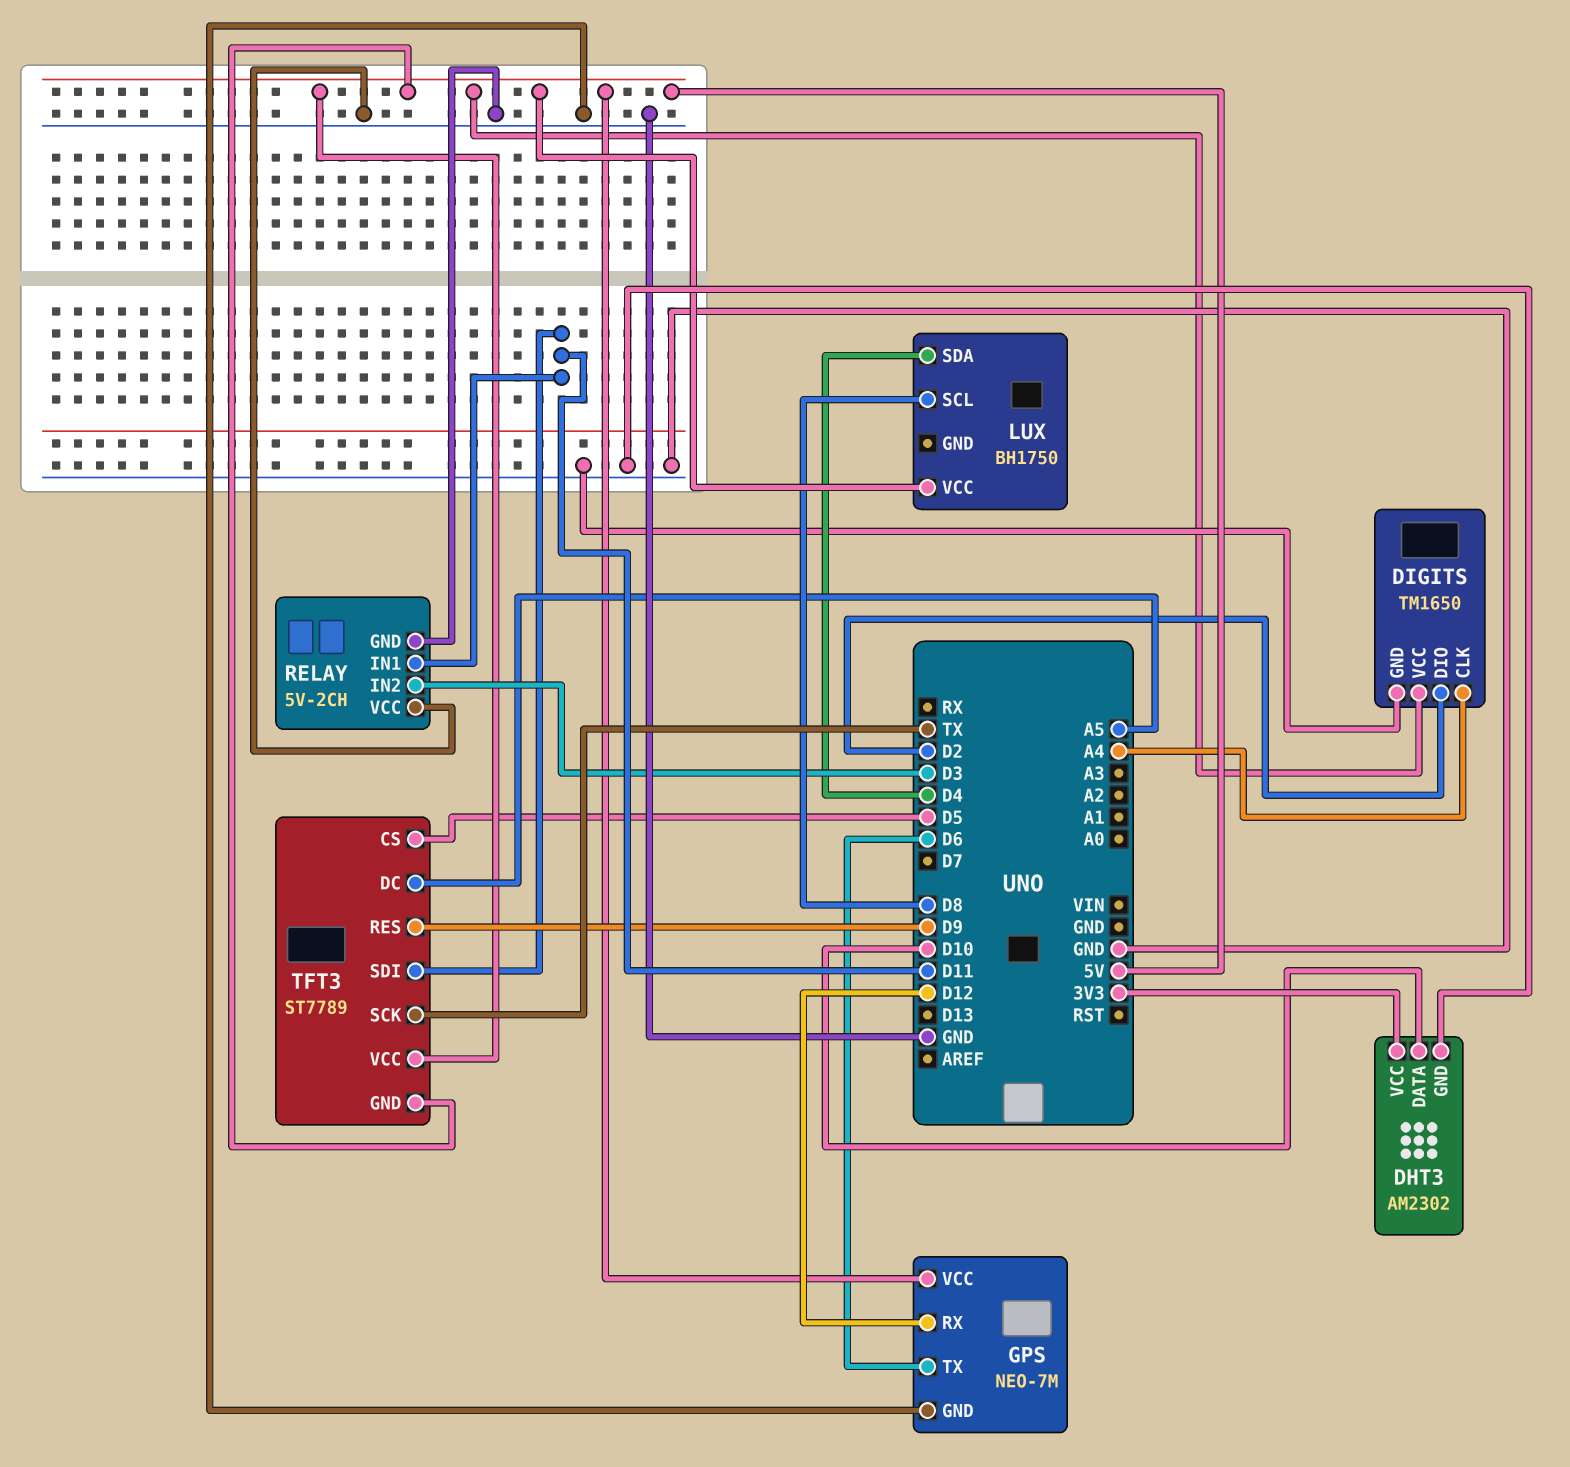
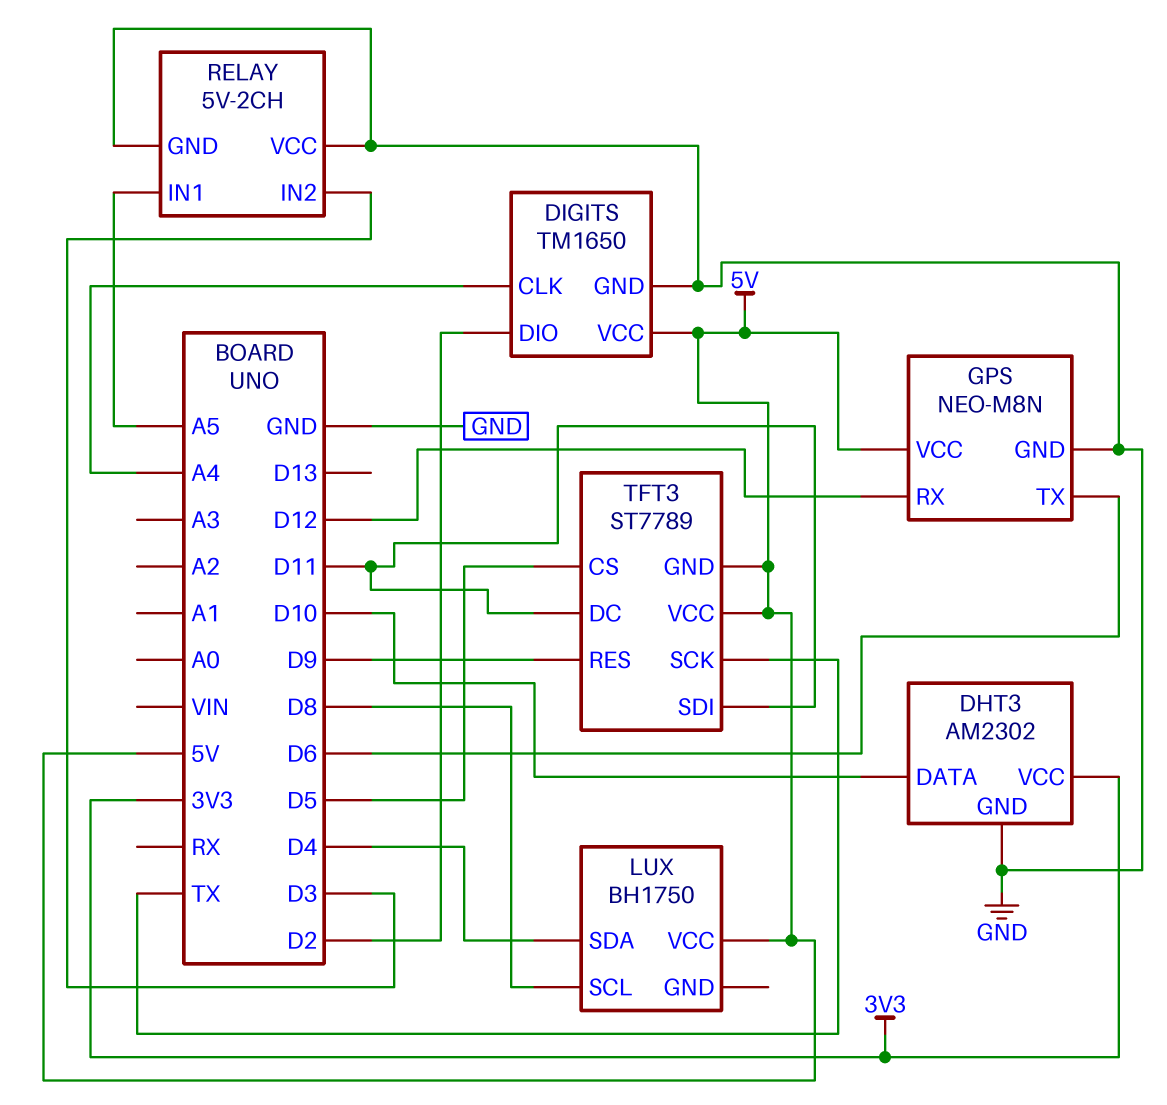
GPS: NEO-7M -> NEO-M8N
RELAY pin IN1: D11 -> A5
TFT3 pin DC: A5 -> D11

